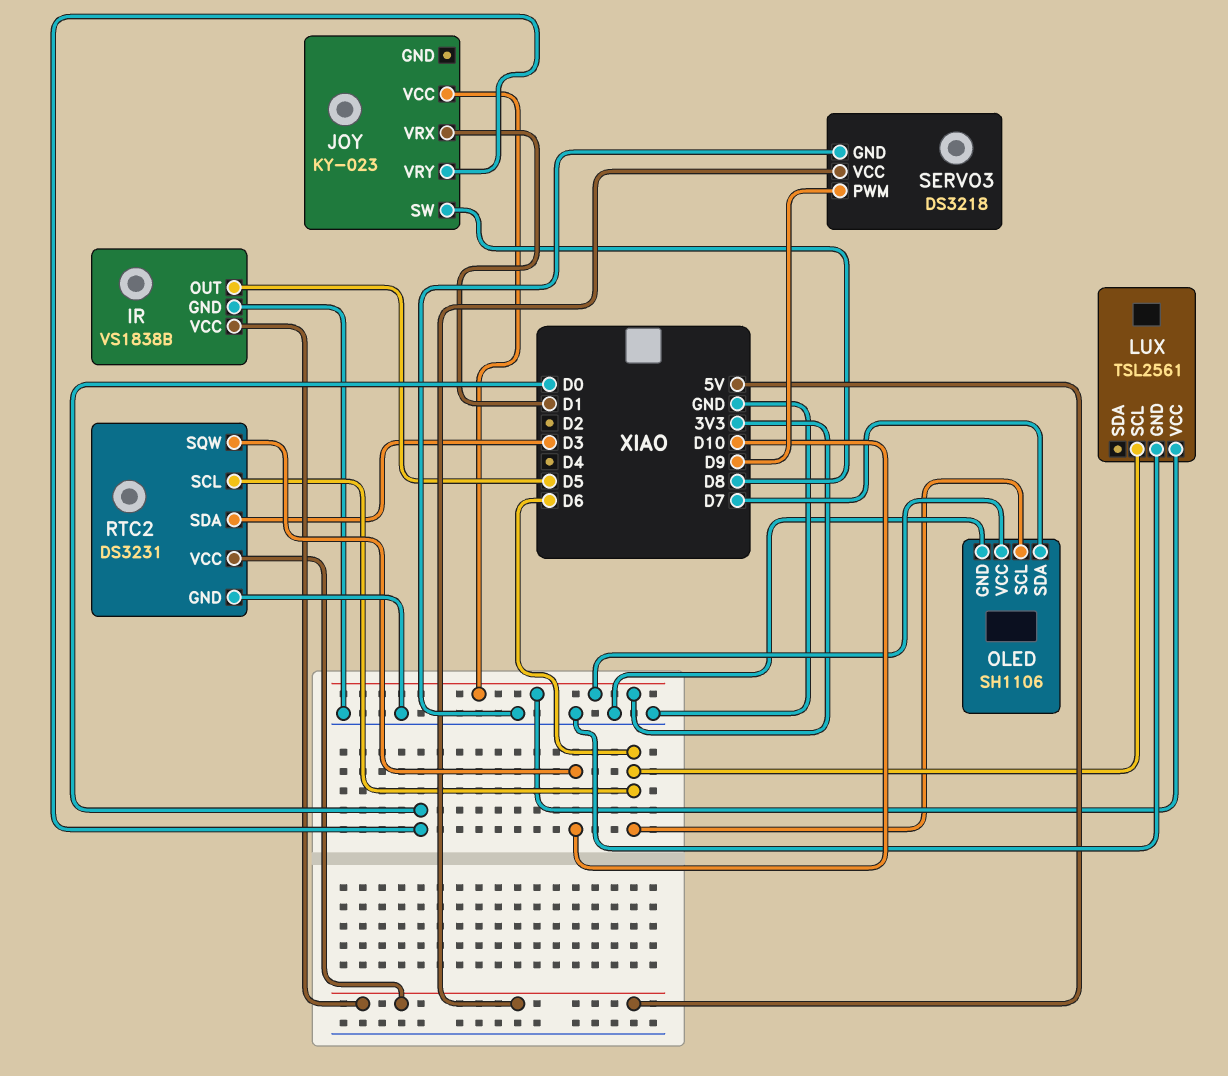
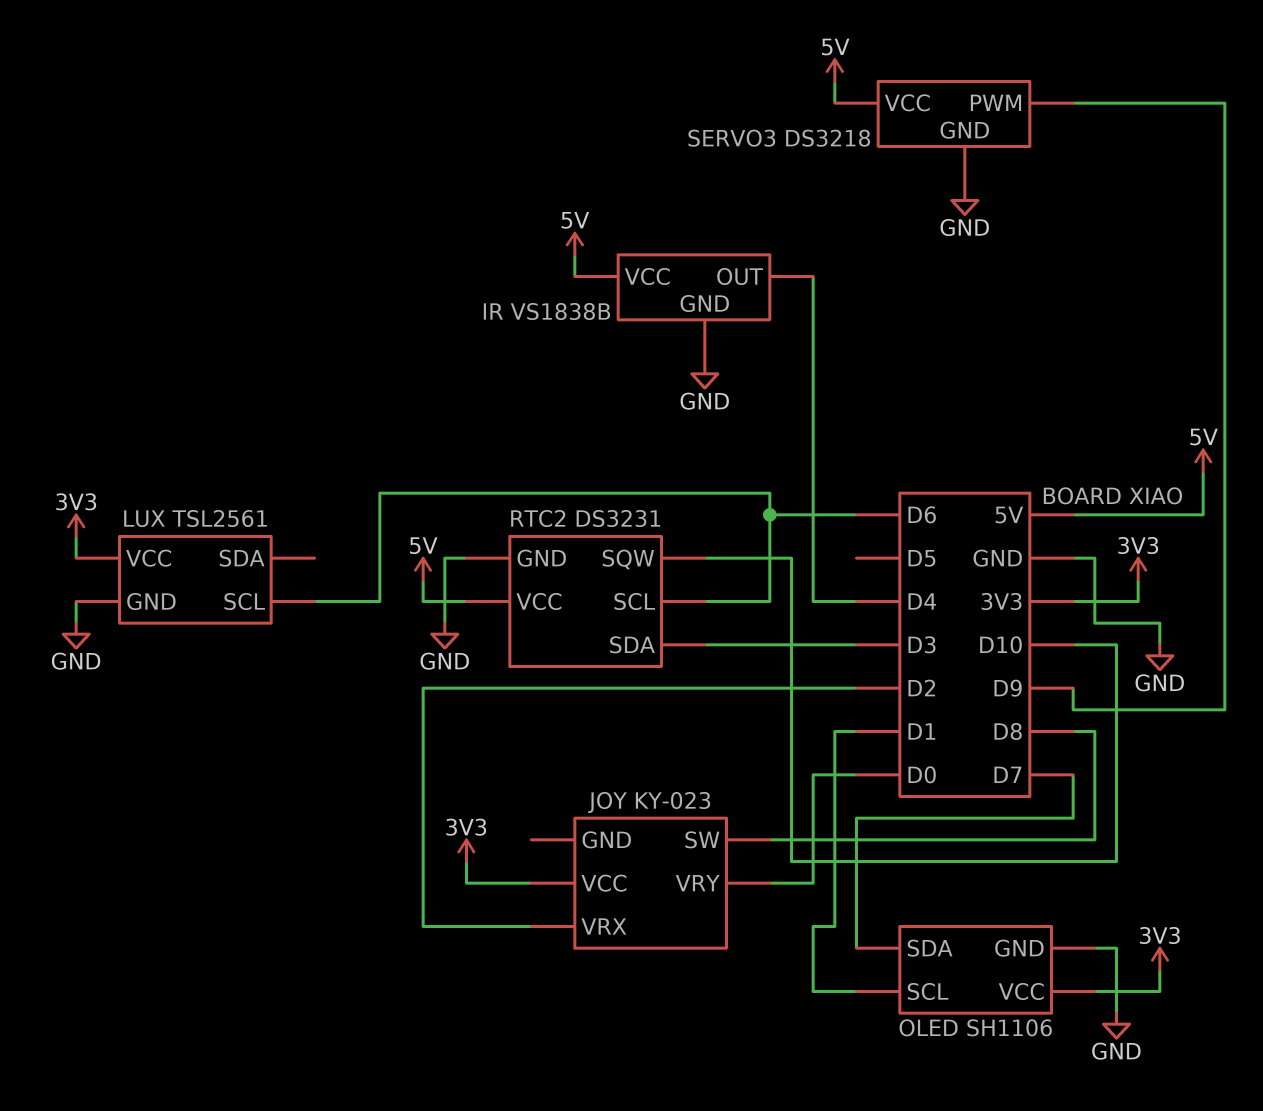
IR pin OUT: D5 -> D4
JOY pin VRX: D1 -> D2
OLED pin SCL: D6 -> D1

